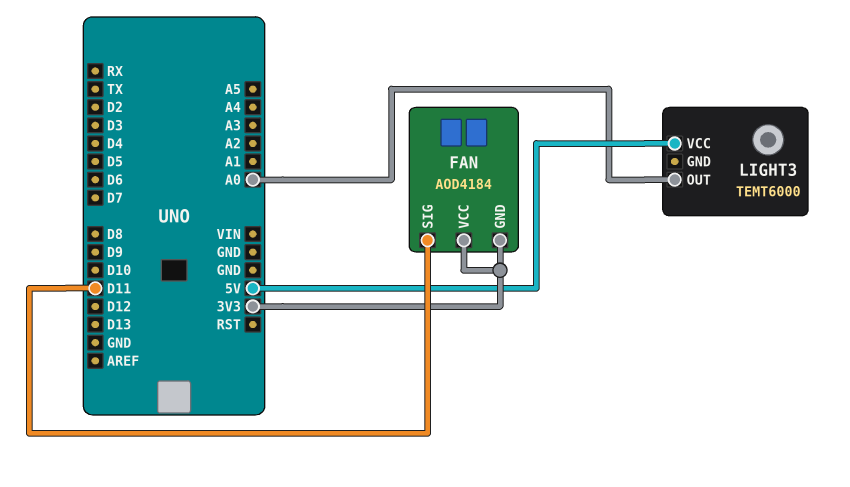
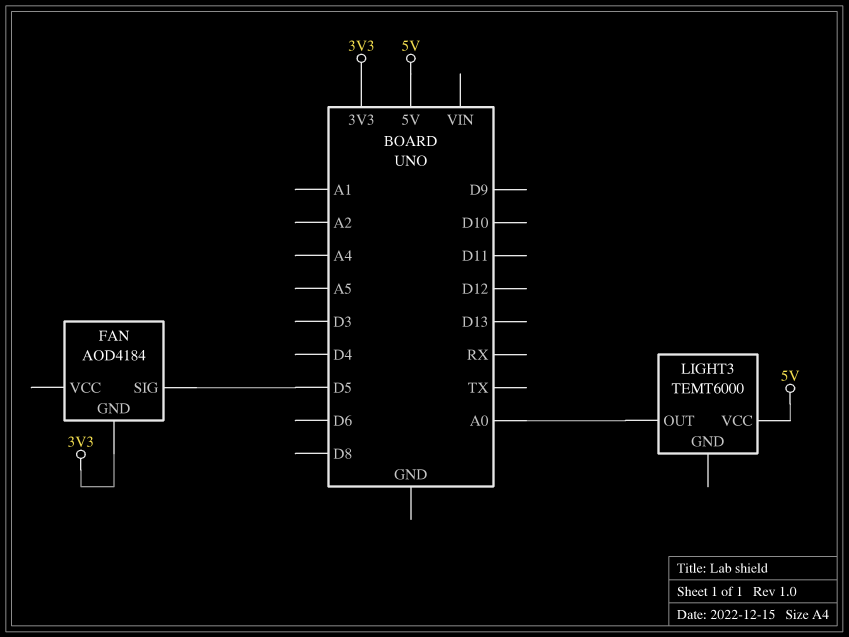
FAN pin SIG: D11 -> D5
FAN pin VCC: 3V3 -> none

